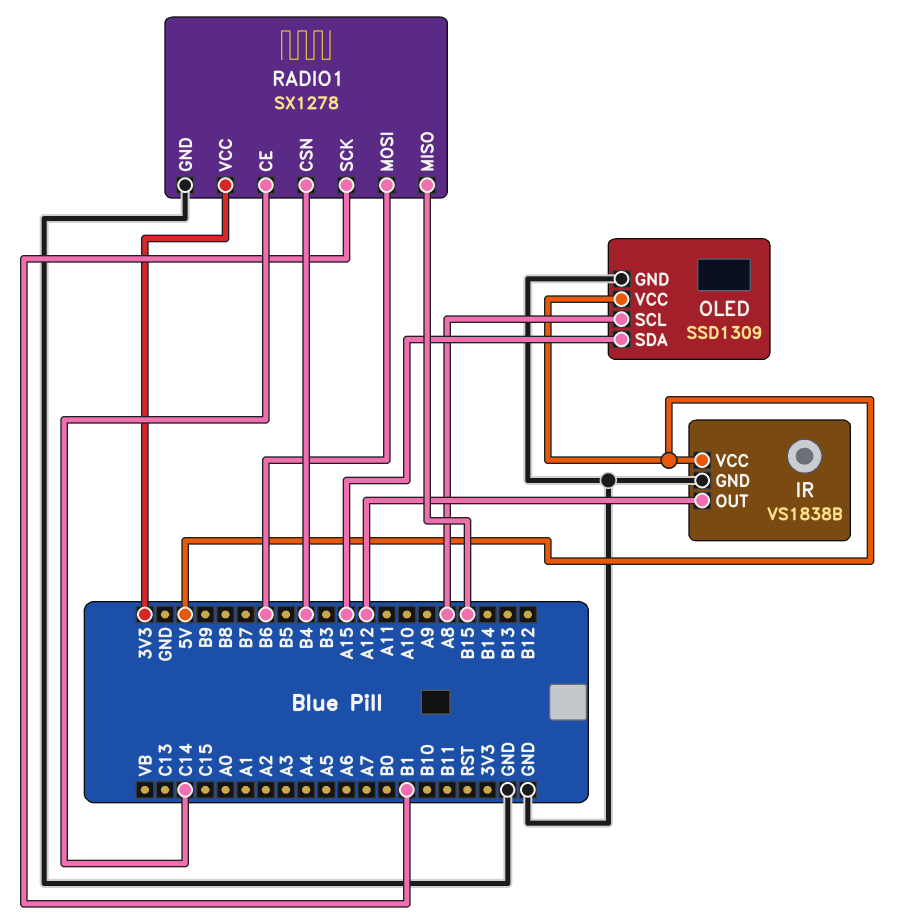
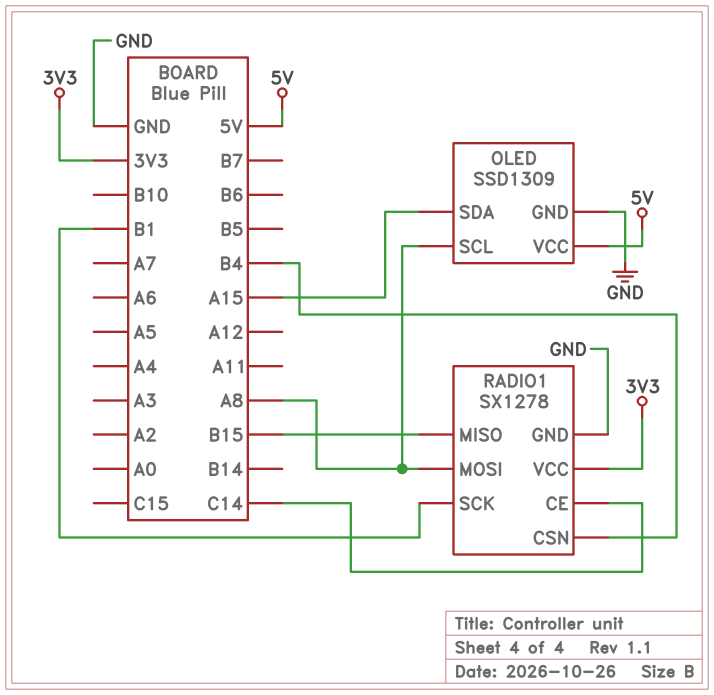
IR: VS1838B -> none
IR pin GND: GND -> none
IR pin OUT: A12 -> none
IR pin VCC: 5V -> none
RADIO1 pin MOSI: B6 -> A8

